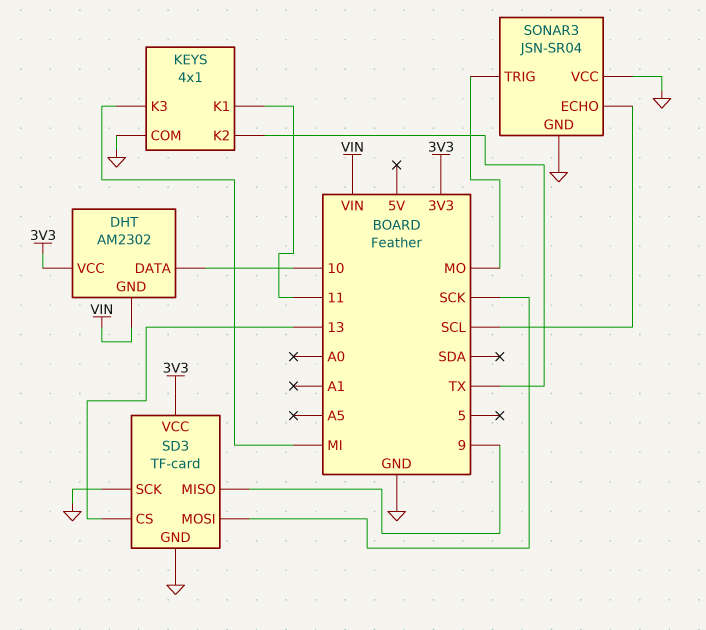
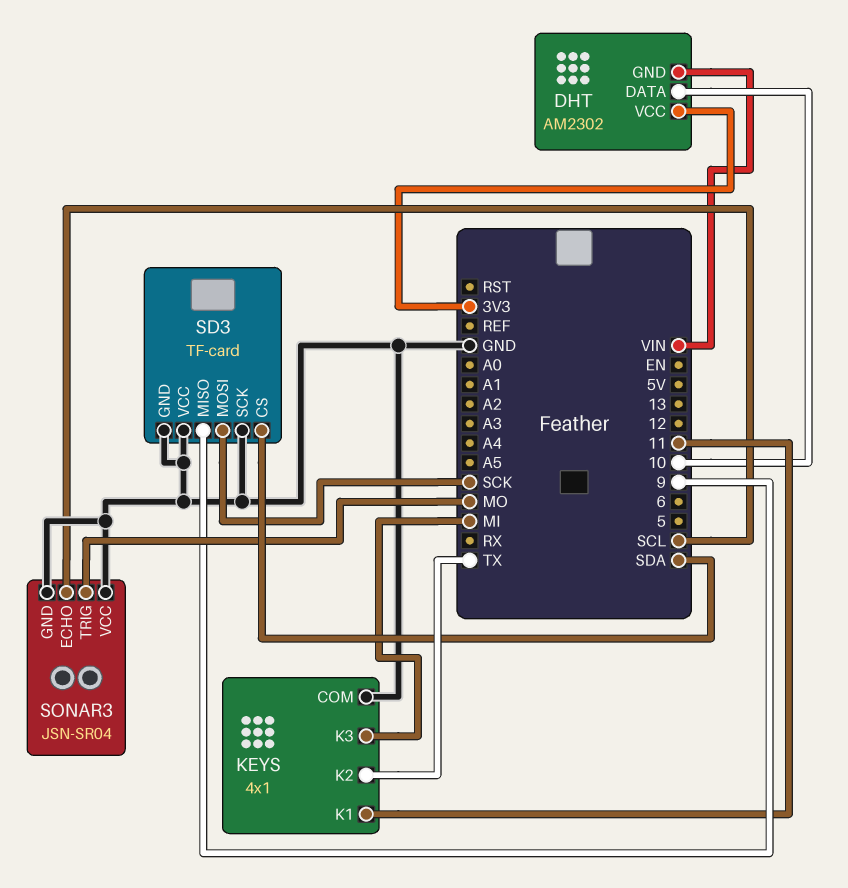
SD3 pin CS: 13 -> SDA
SD3 pin VCC: 3V3 -> GND

